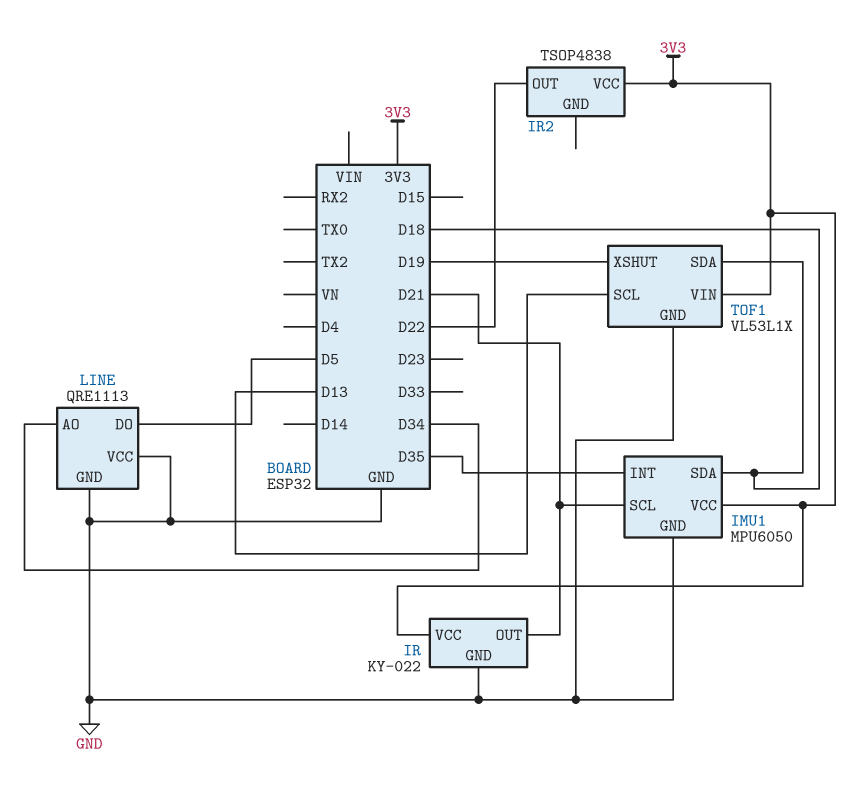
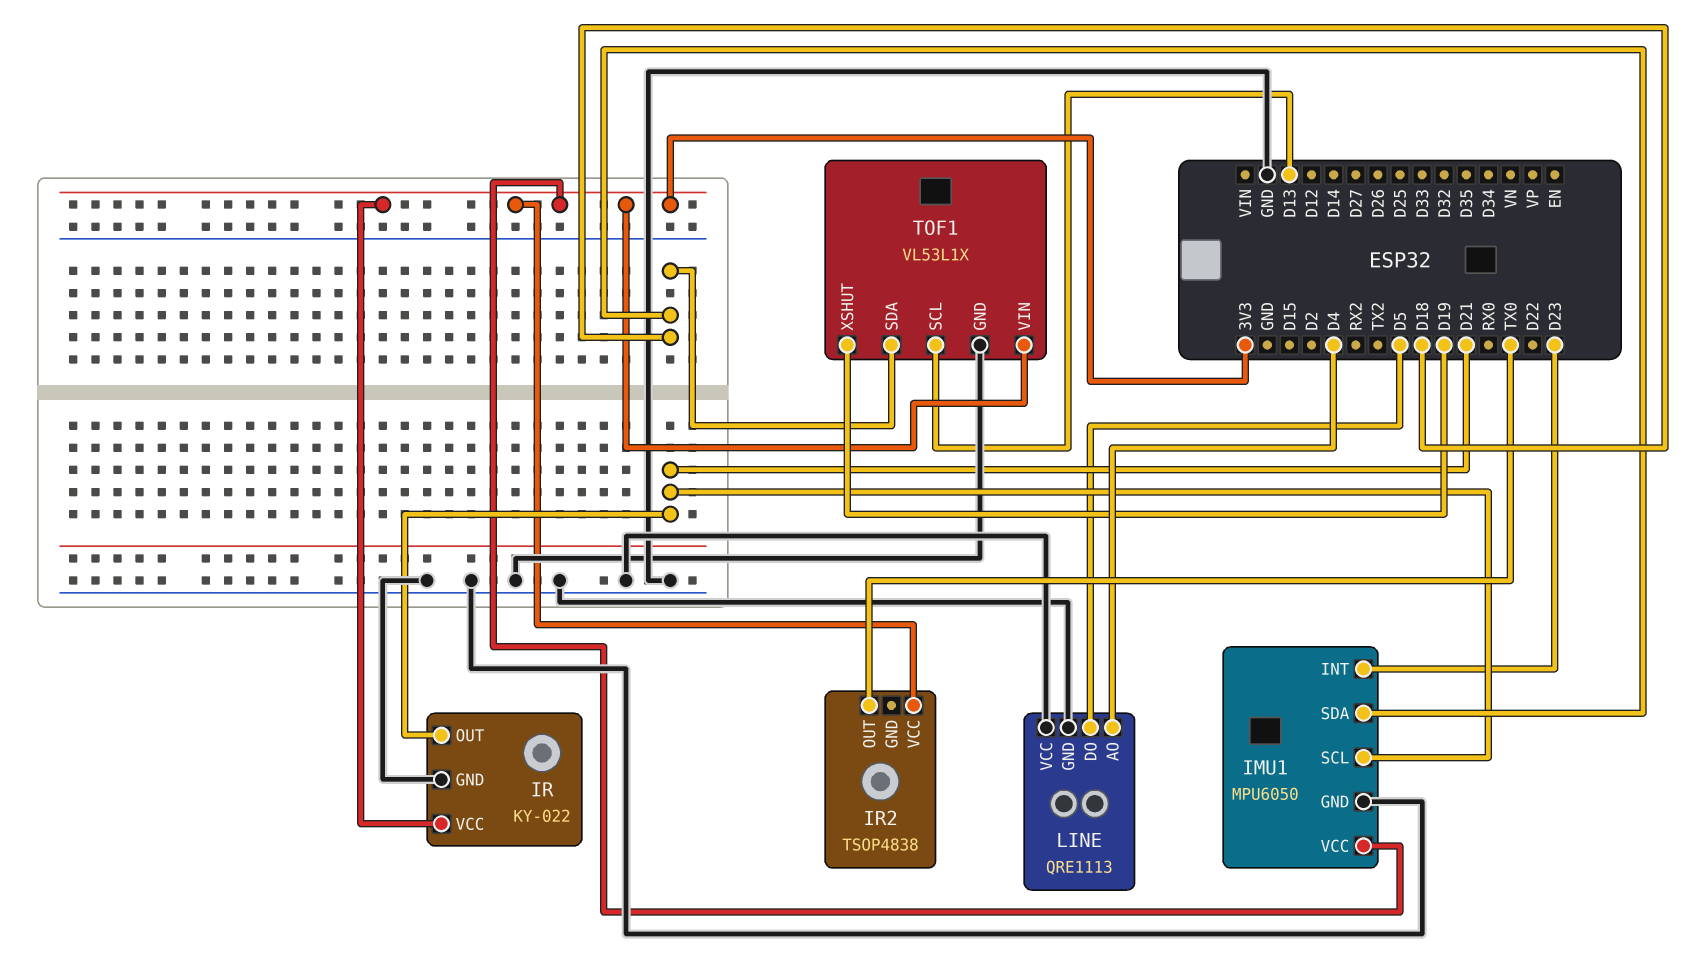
IMU1 pin INT: D35 -> D23
IR2 pin OUT: D22 -> TX0
LINE pin AO: D34 -> D4

